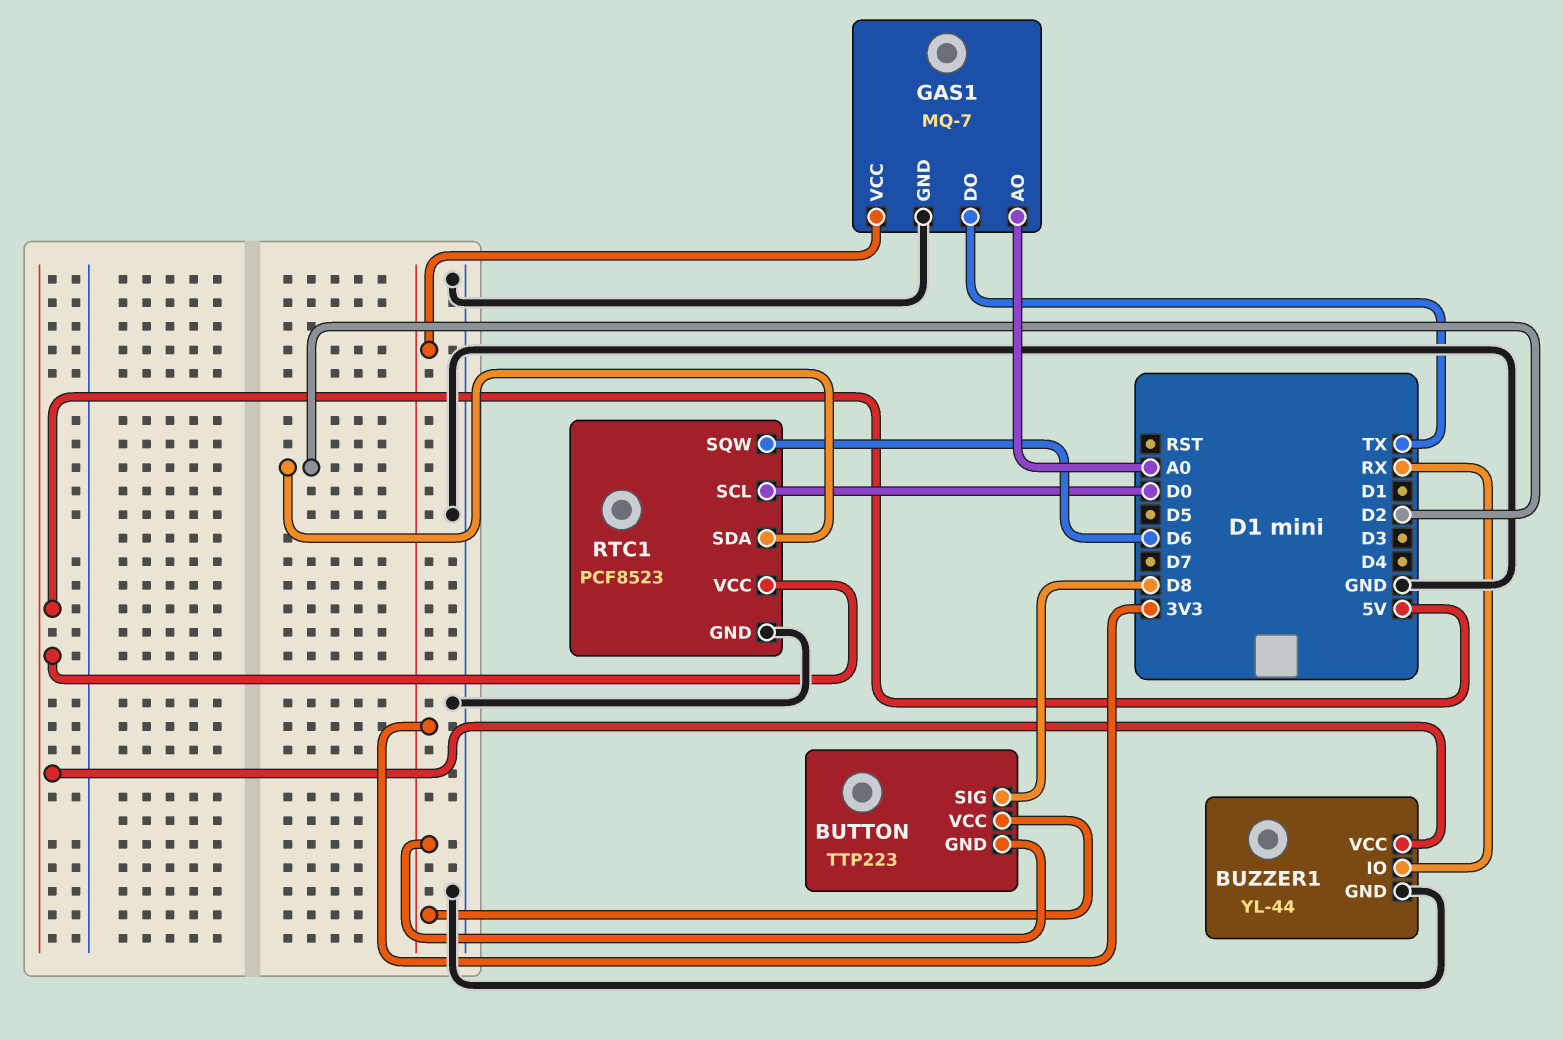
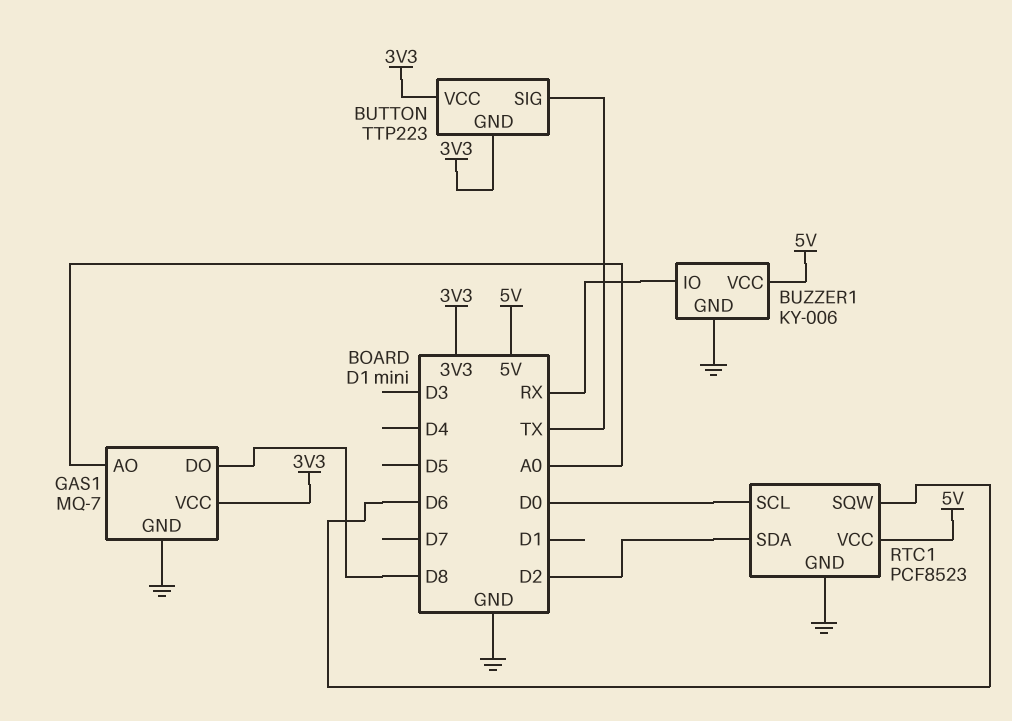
BUTTON pin SIG: D8 -> TX
BUZZER1: YL-44 -> KY-006
GAS1 pin DO: TX -> D8

